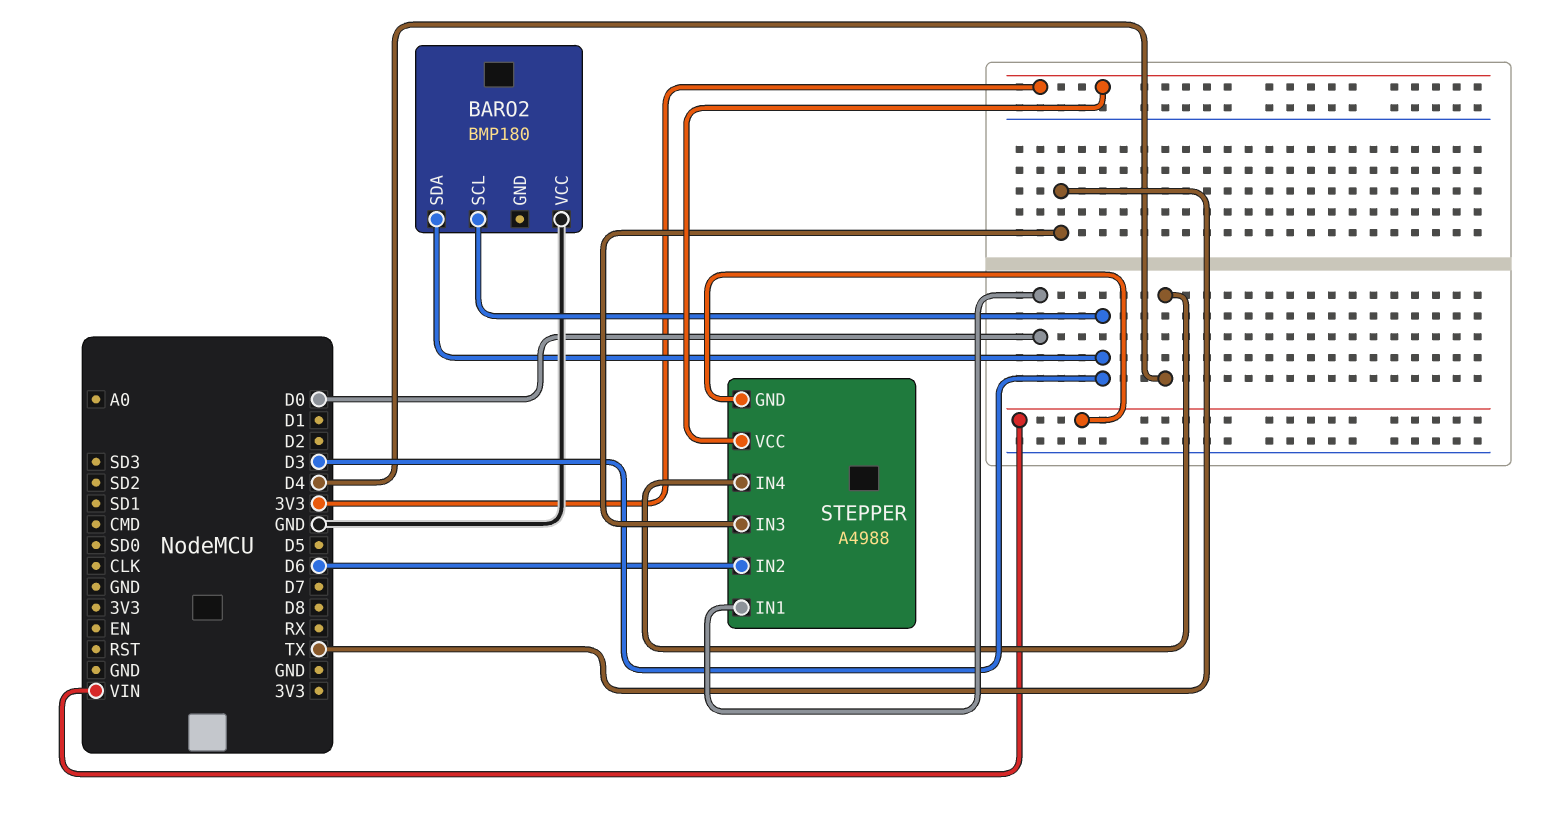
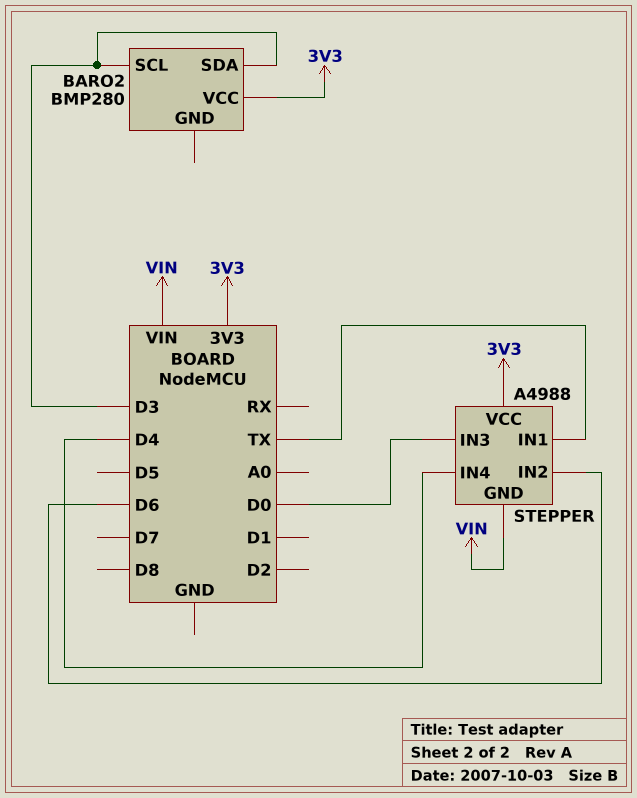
BARO2: BMP180 -> BMP280
BARO2 pin VCC: GND -> 3V3
STEPPER pin IN1: D0 -> TX
STEPPER pin IN3: TX -> D0

